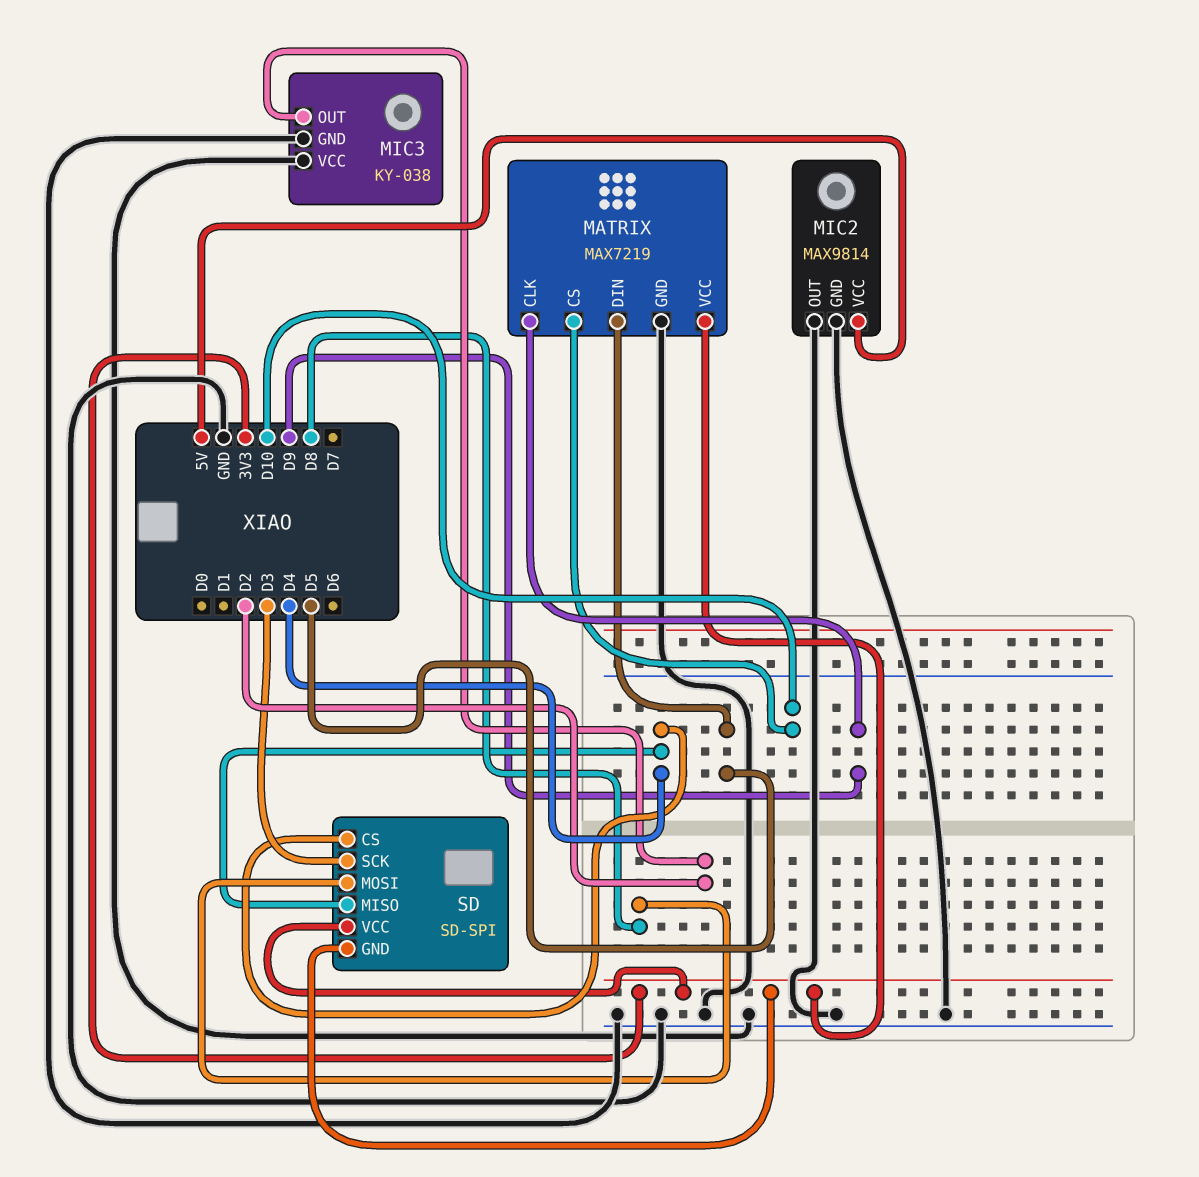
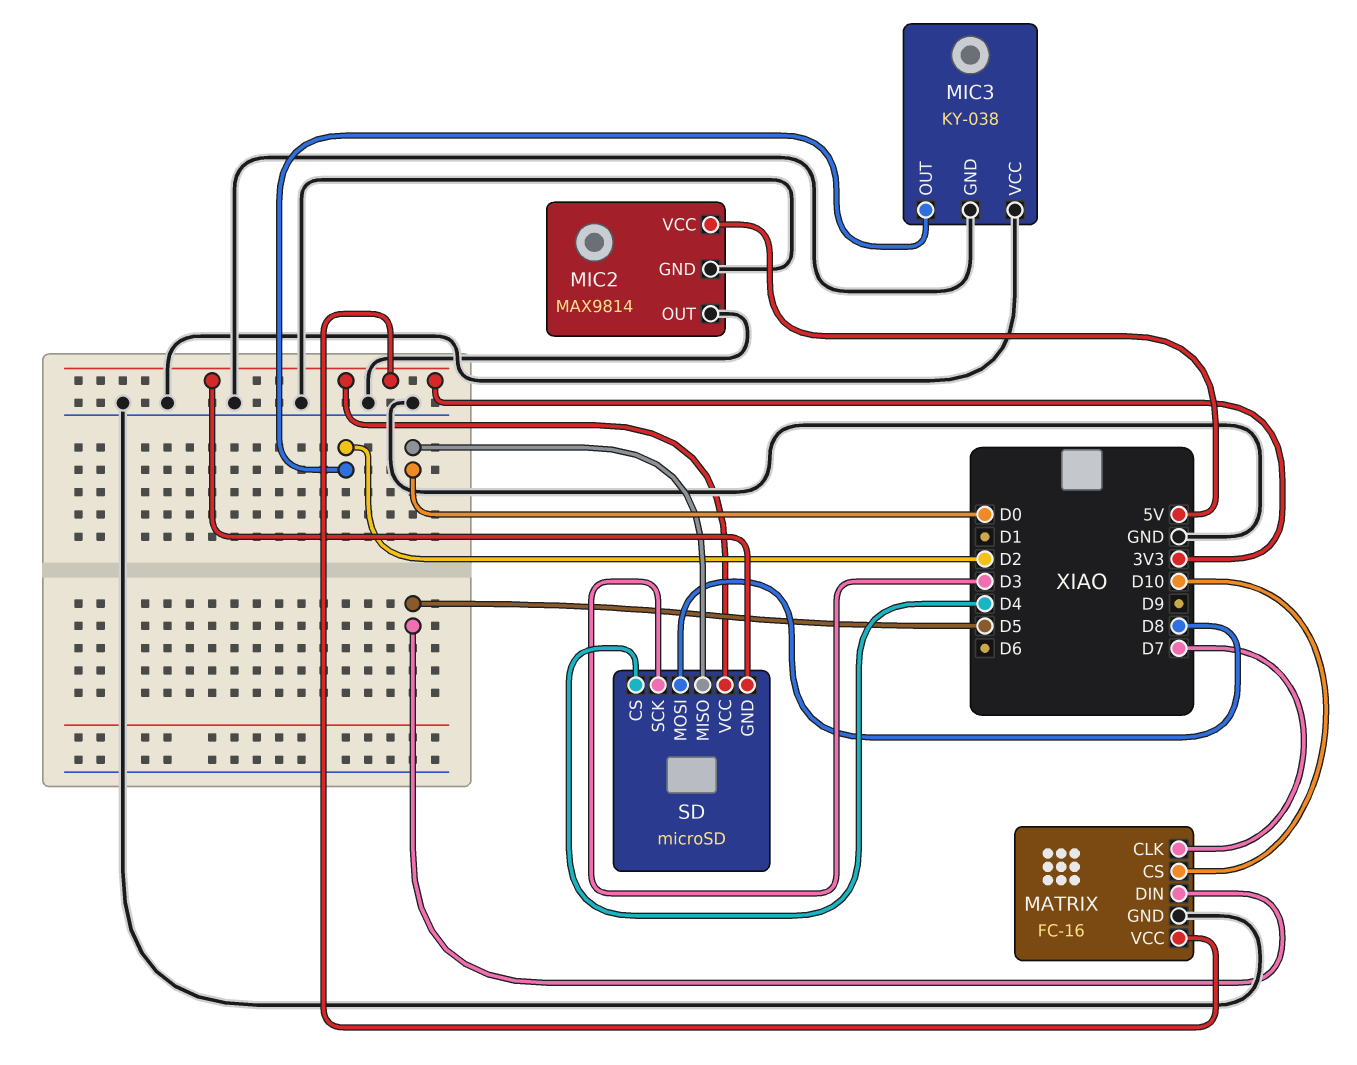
MATRIX: MAX7219 -> FC-16
MATRIX pin CLK: D9 -> D7
SD: SD-SPI -> microSD
SD pin MISO: D4 -> D0

